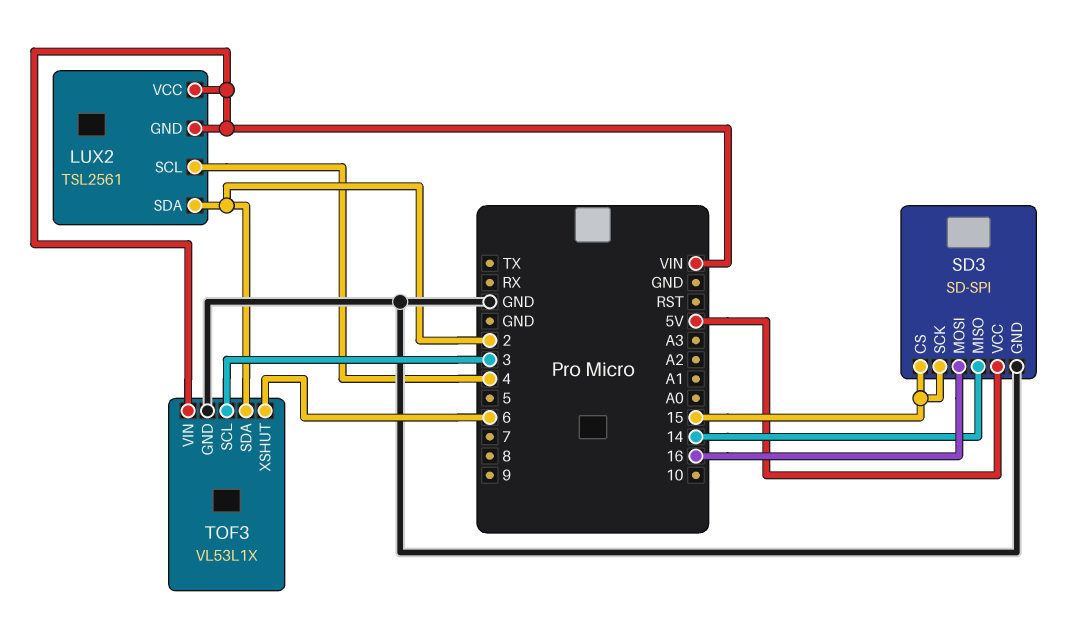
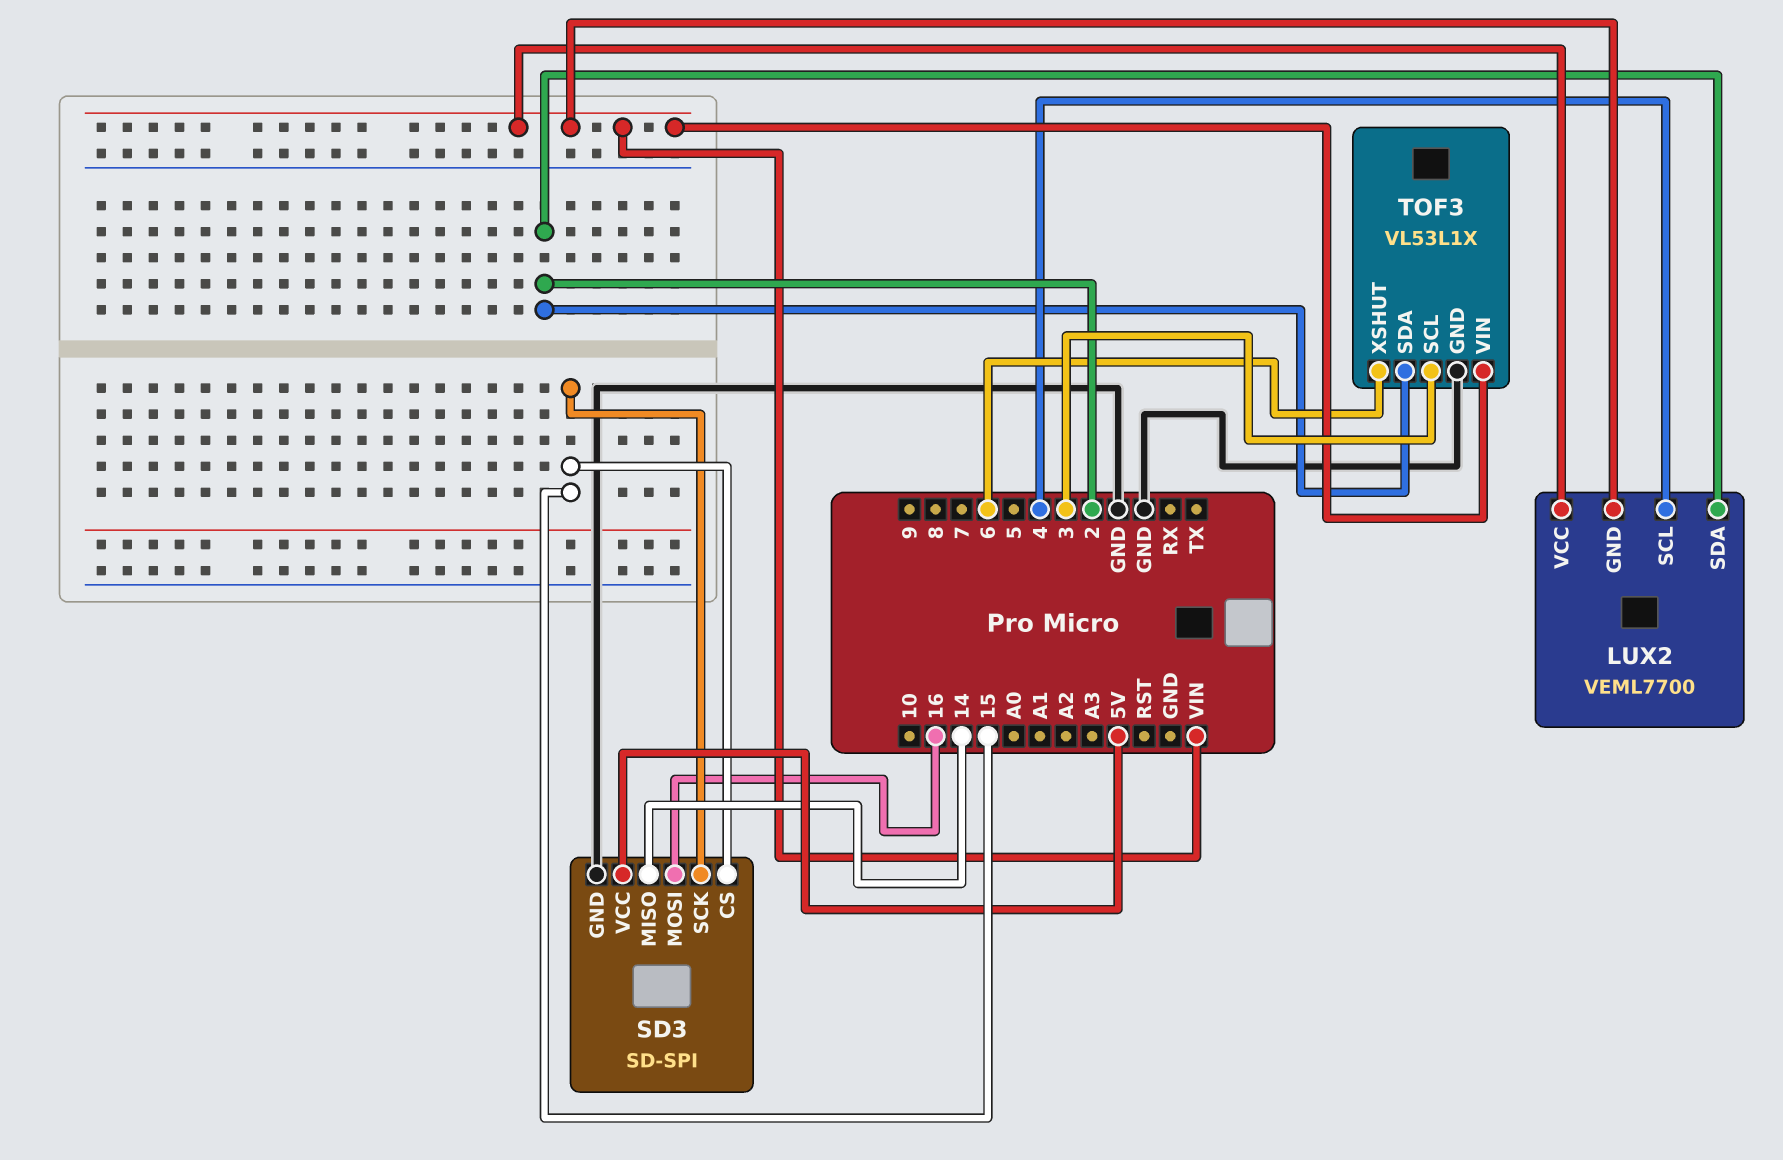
LUX2: TSL2561 -> VEML7700

